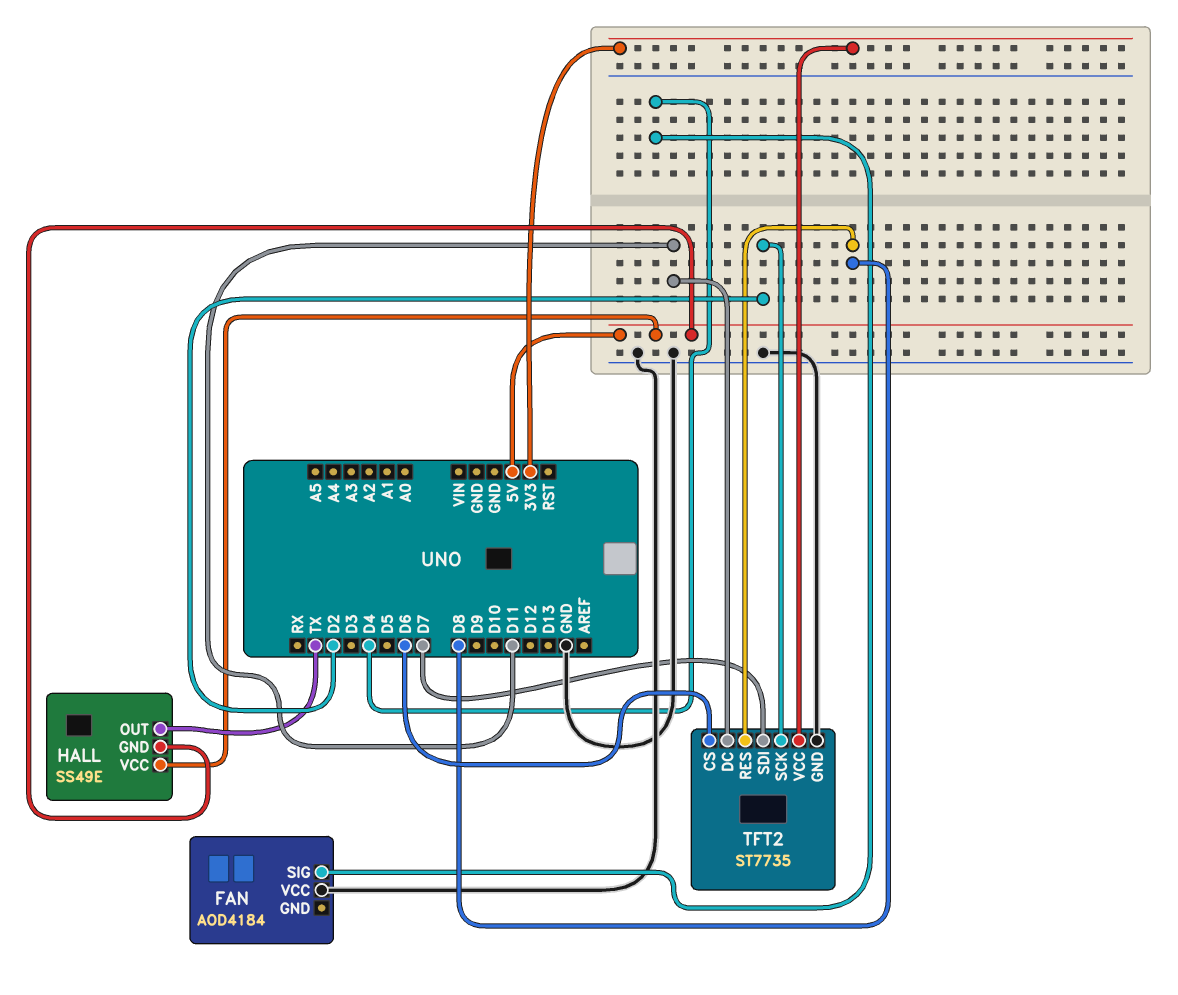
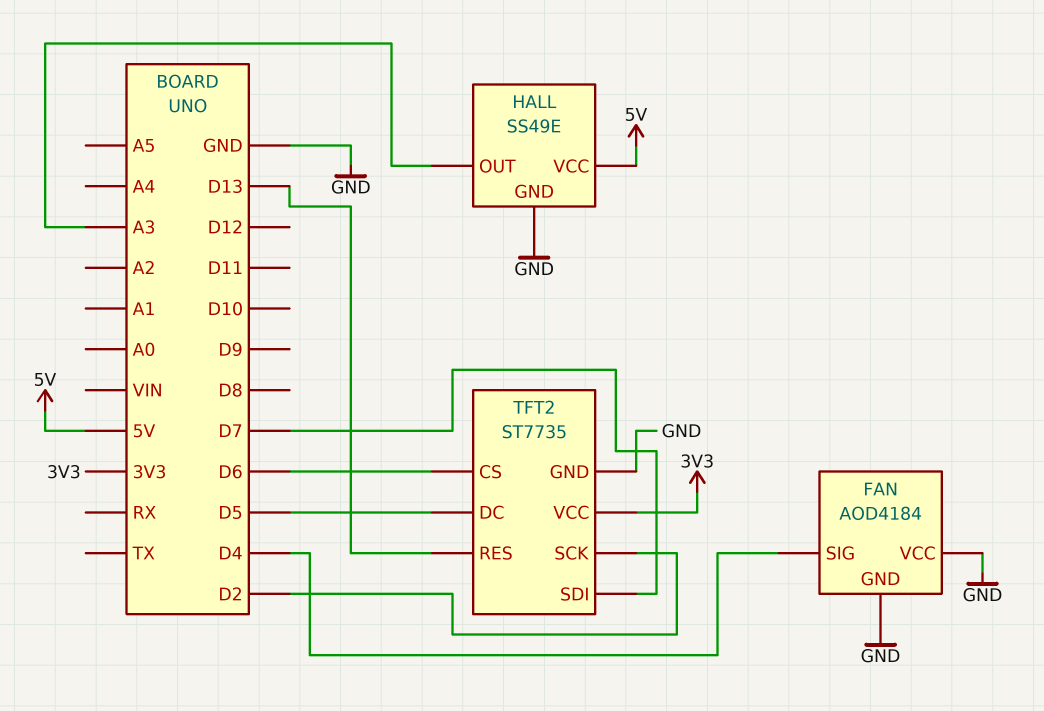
FAN pin GND: none -> GND
HALL pin GND: 5V -> GND
HALL pin OUT: TX -> A3
TFT2 pin DC: D11 -> D5
TFT2 pin RES: D8 -> D13

